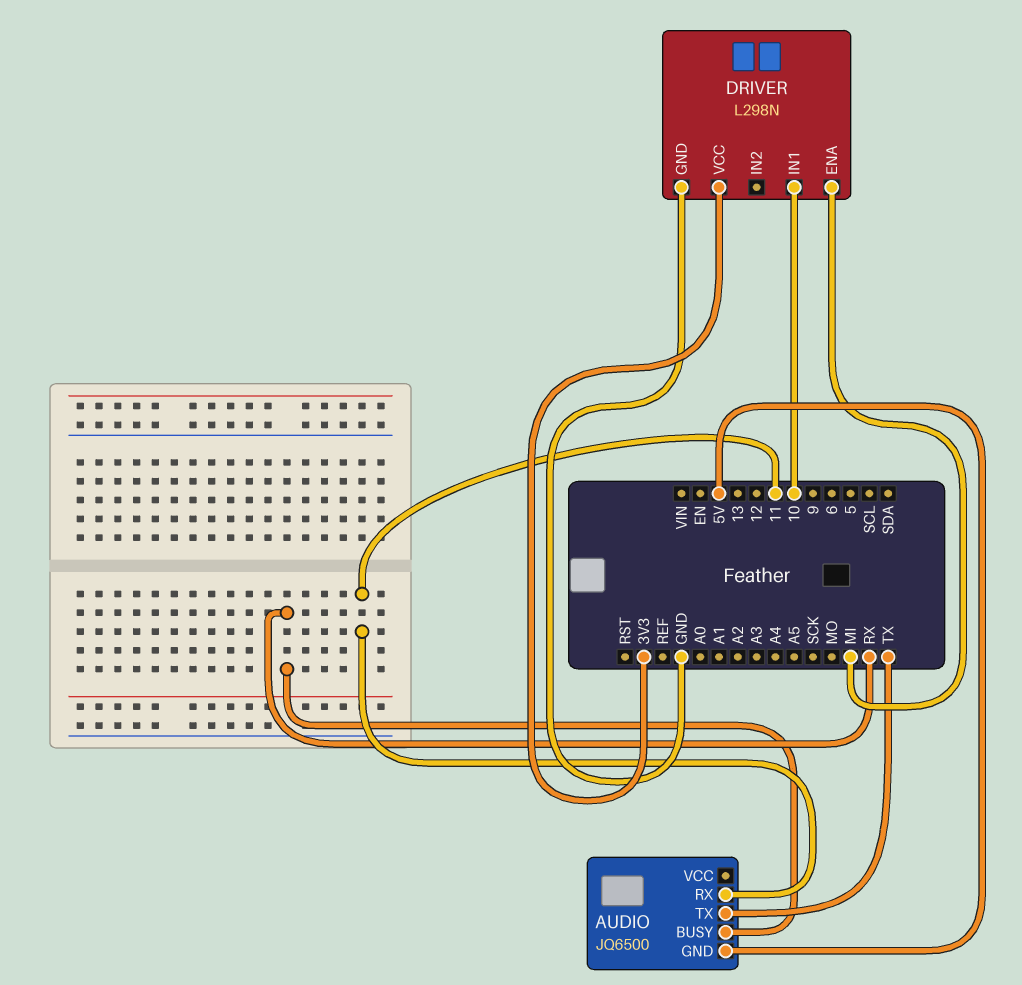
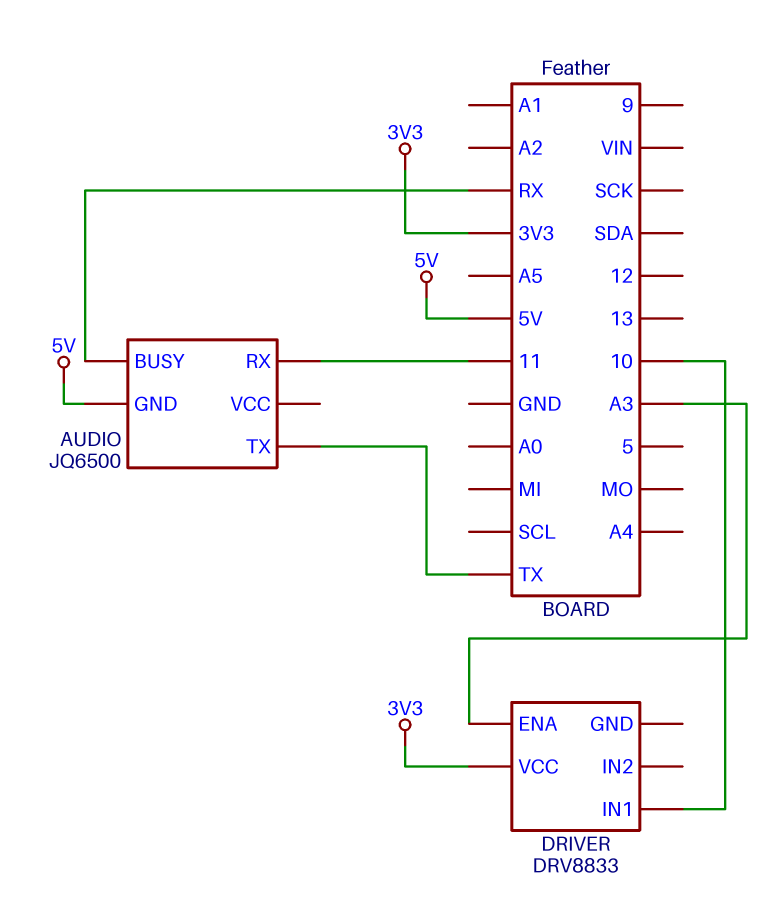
DRIVER: L298N -> DRV8833
DRIVER pin ENA: MI -> A3
DRIVER pin GND: GND -> none

